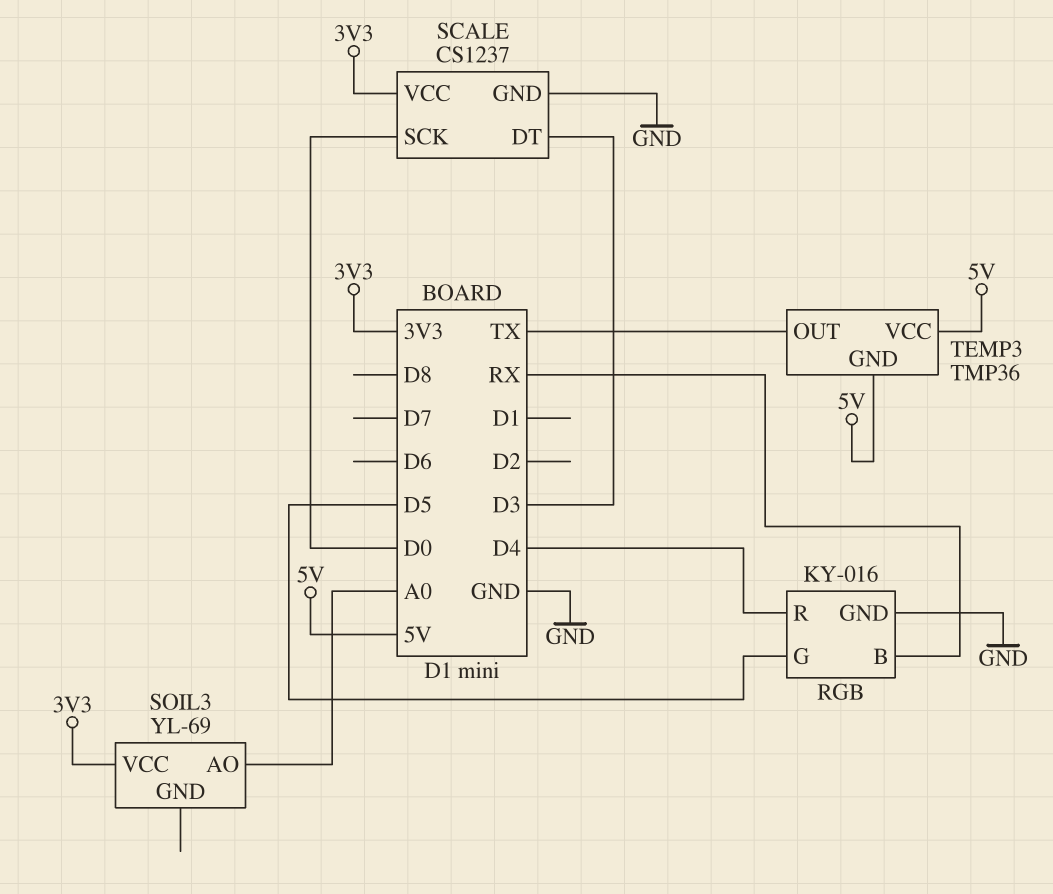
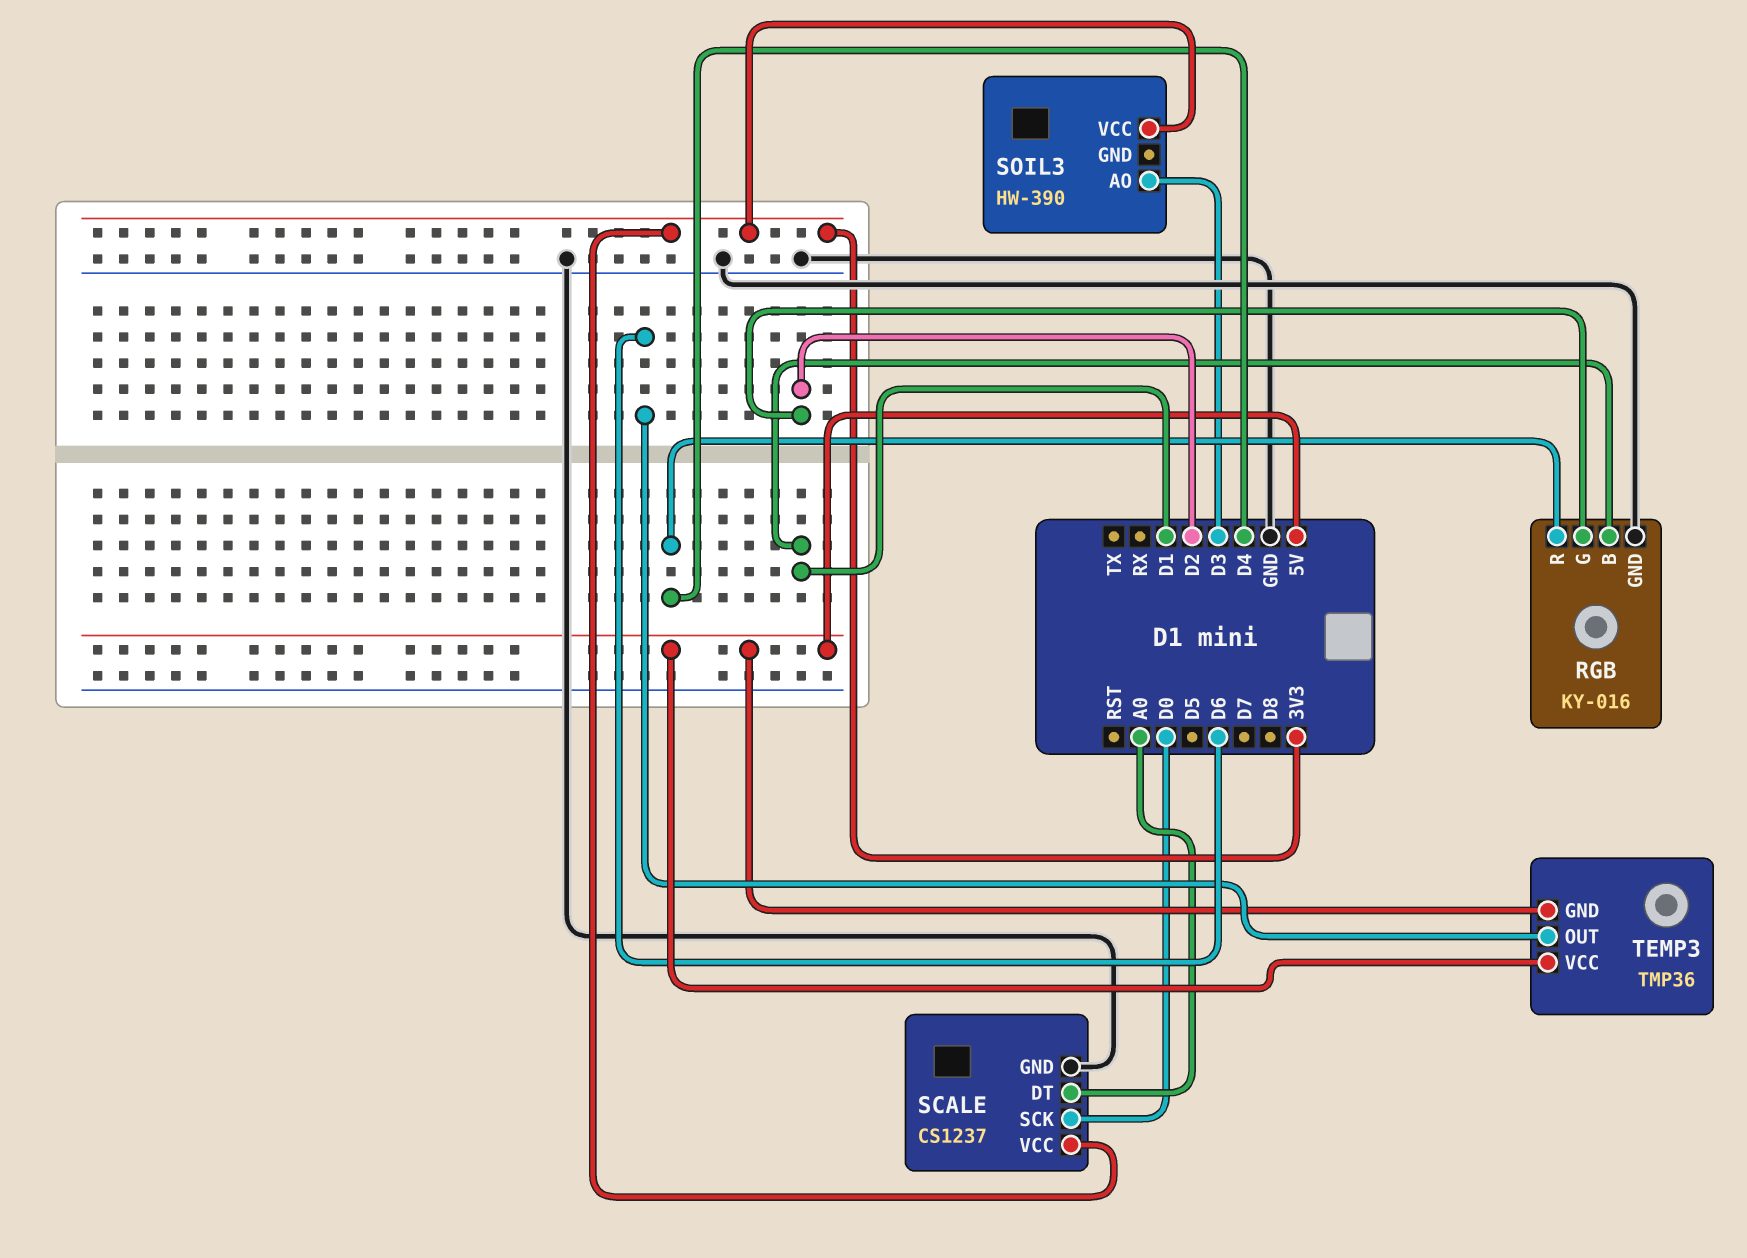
RGB pin B: RX -> D1
RGB pin G: D5 -> D2
SCALE pin DT: D3 -> A0
SOIL3: YL-69 -> HW-390
SOIL3 pin AO: A0 -> D3
TEMP3 pin OUT: TX -> D6

